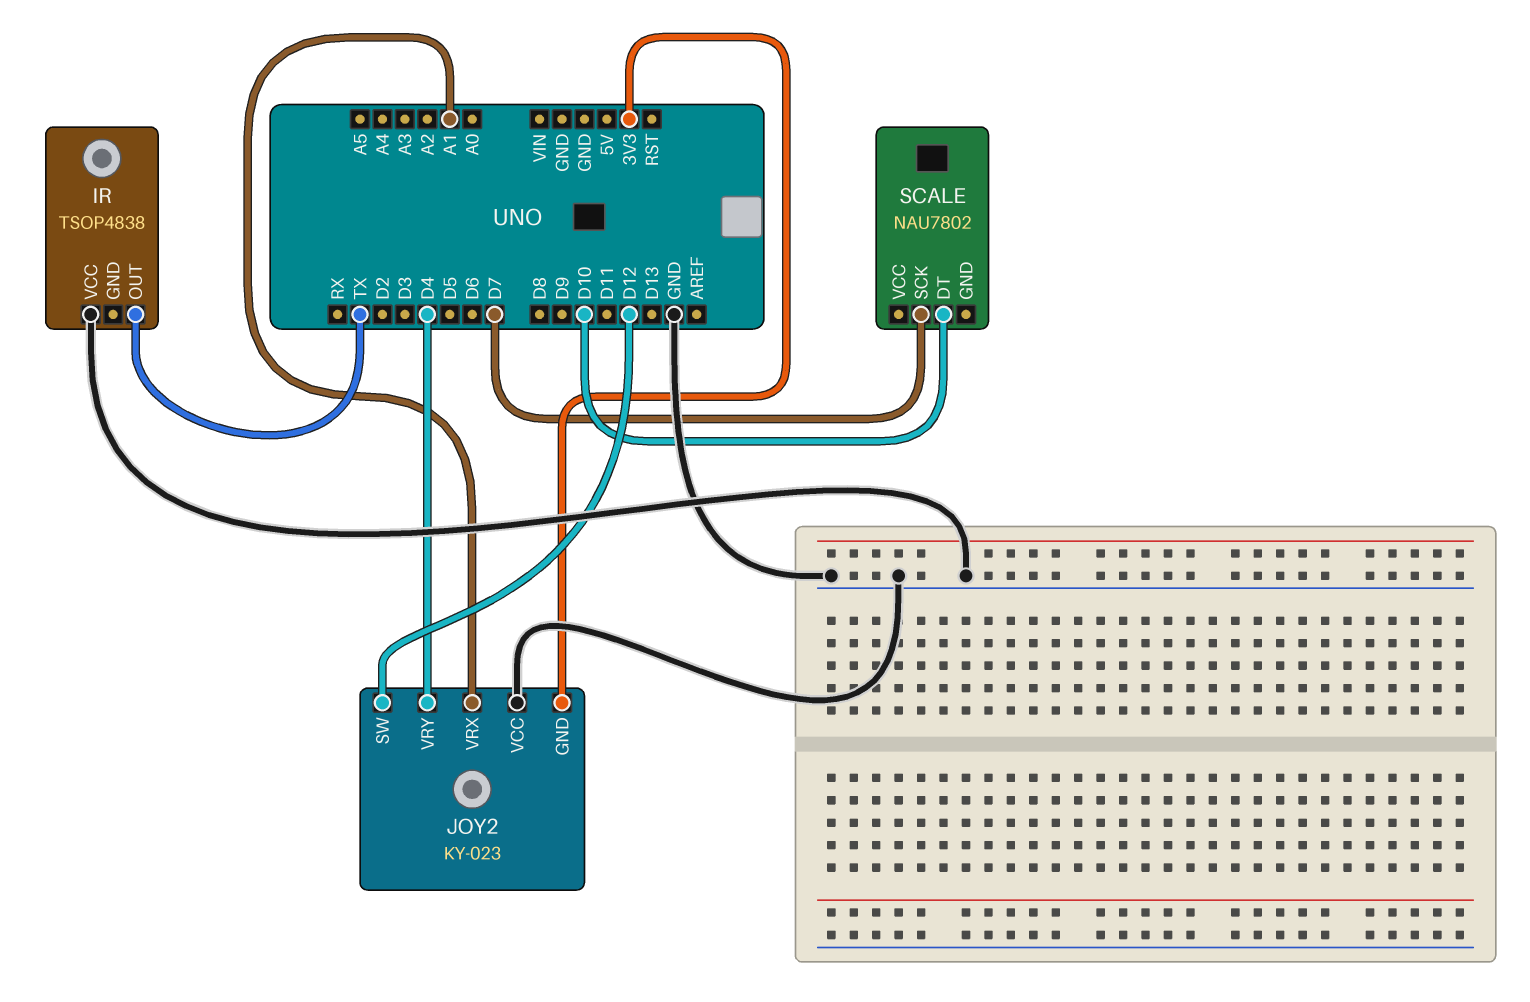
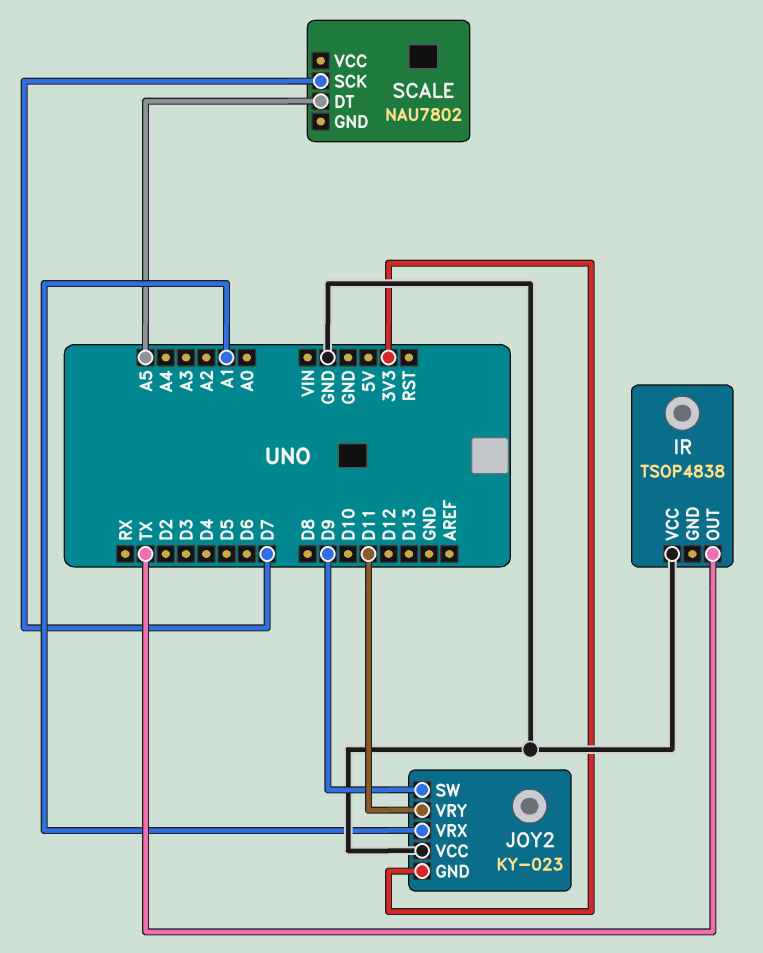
JOY2 pin SW: D12 -> D9
JOY2 pin VRY: D4 -> D11
SCALE pin DT: D10 -> A5

